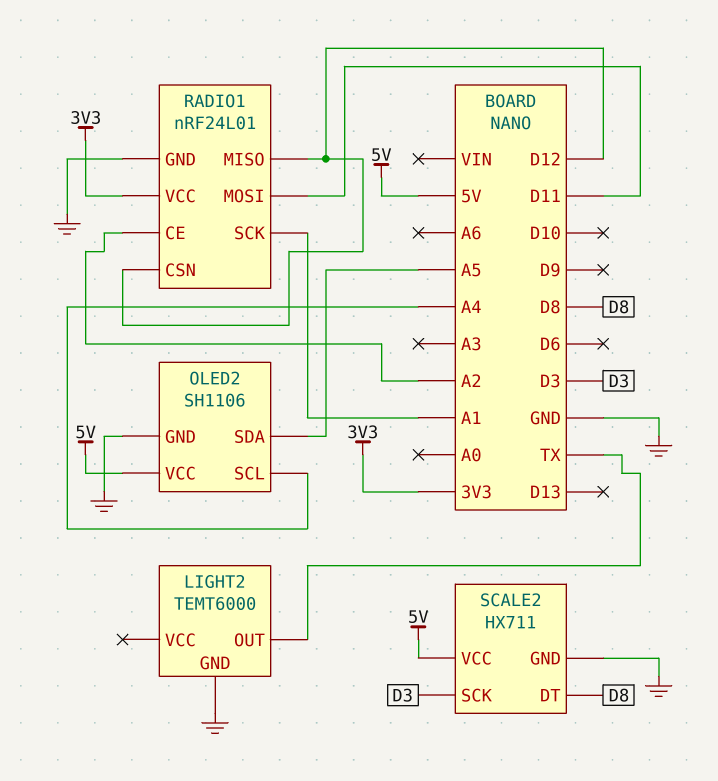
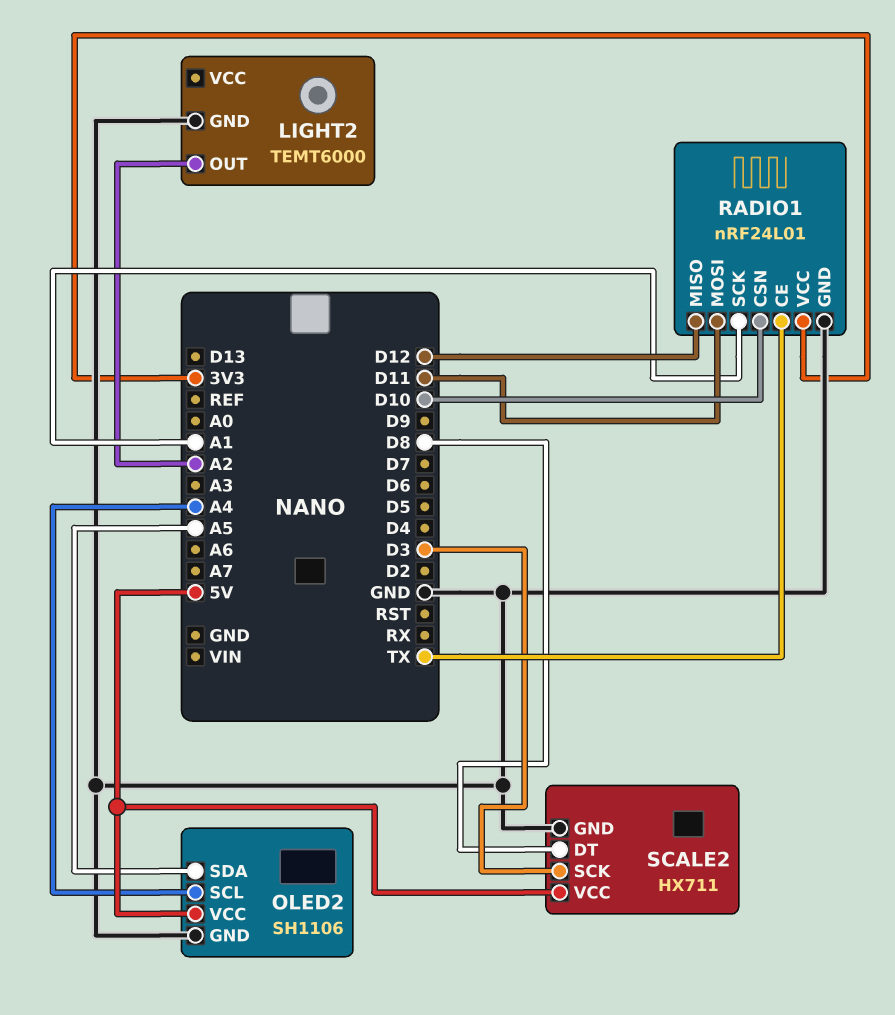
LIGHT2 pin OUT: TX -> A2
RADIO1 pin CE: A2 -> TX
RADIO1 pin CSN: D12 -> D10

